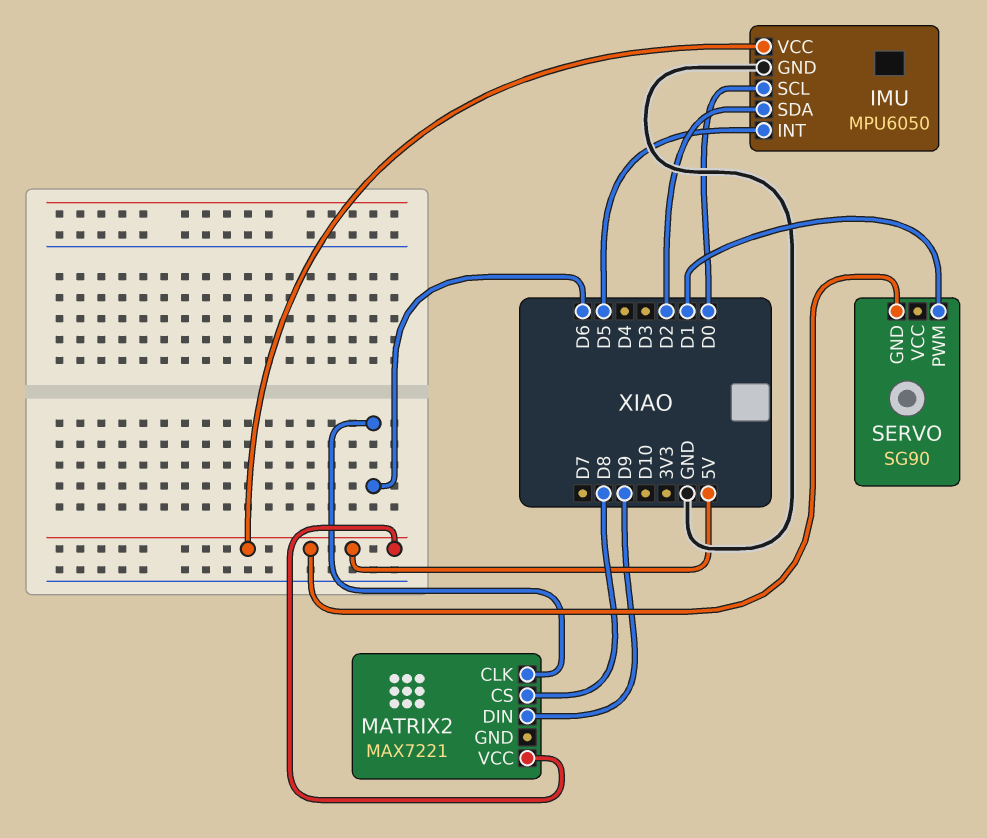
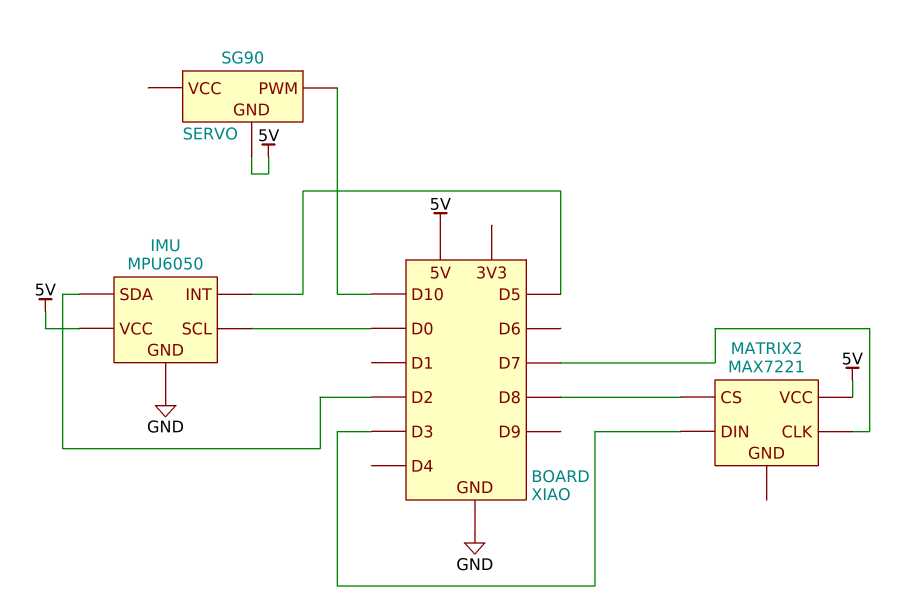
MATRIX2 pin CLK: D6 -> D7
MATRIX2 pin DIN: D9 -> D3
SERVO pin PWM: D1 -> D10

